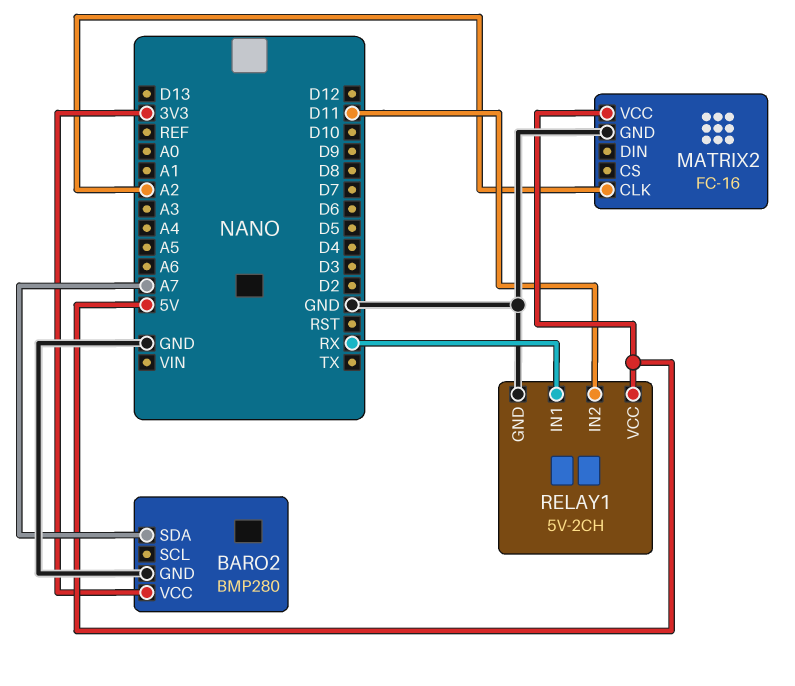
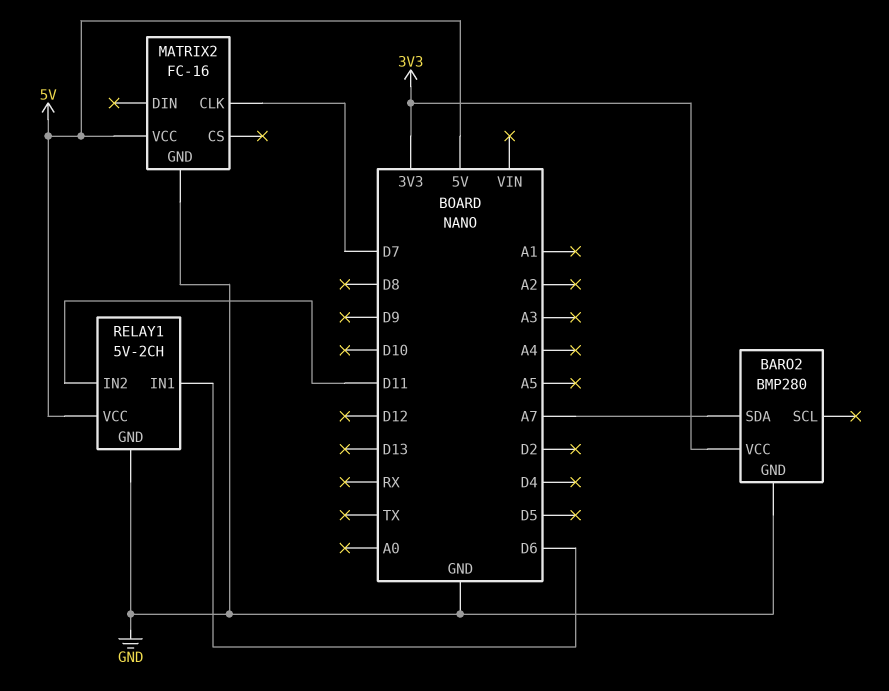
MATRIX2 pin CLK: A2 -> D7
RELAY1 pin IN1: RX -> D6

